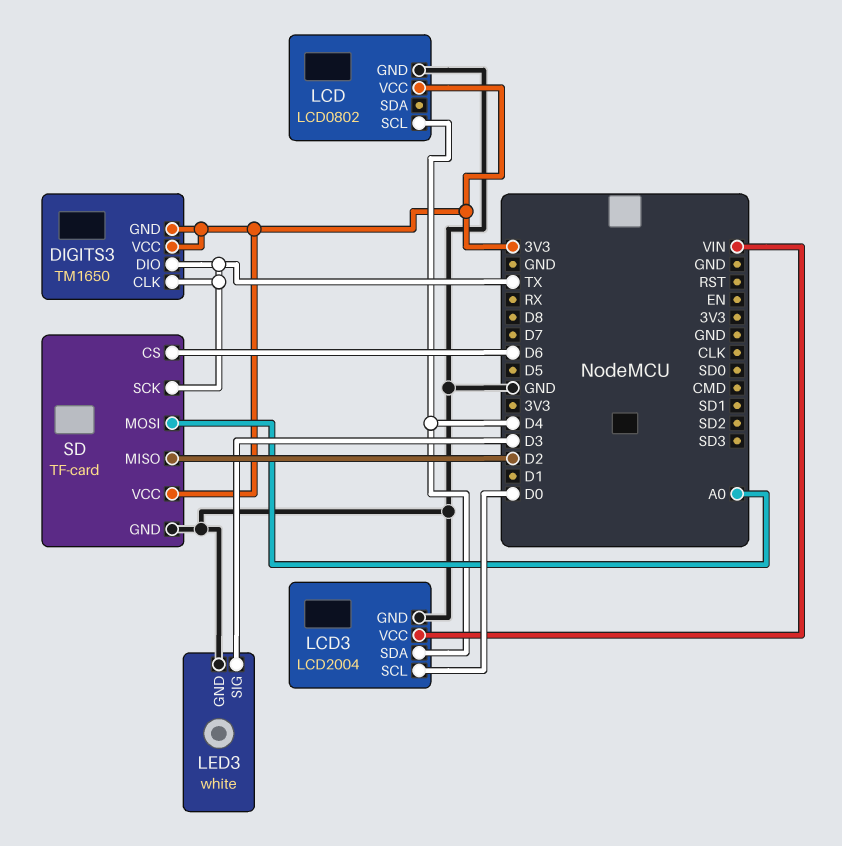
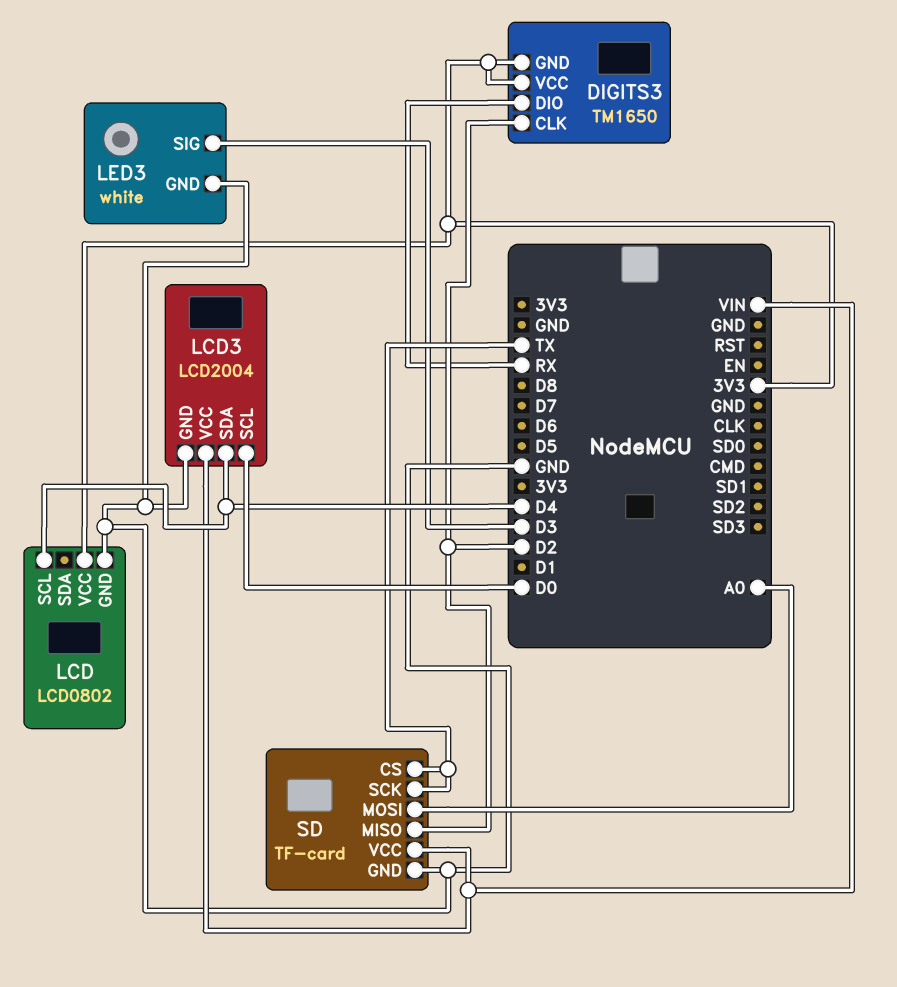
DIGITS3 pin CLK: TX -> D2
DIGITS3 pin DIO: TX -> RX
SD pin CS: D6 -> TX
SD pin VCC: 3V3 -> VIN

